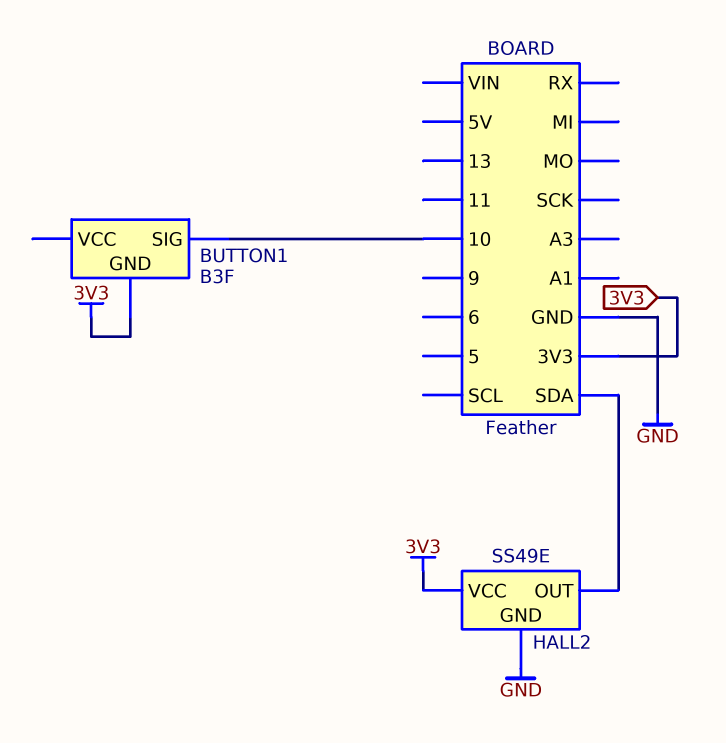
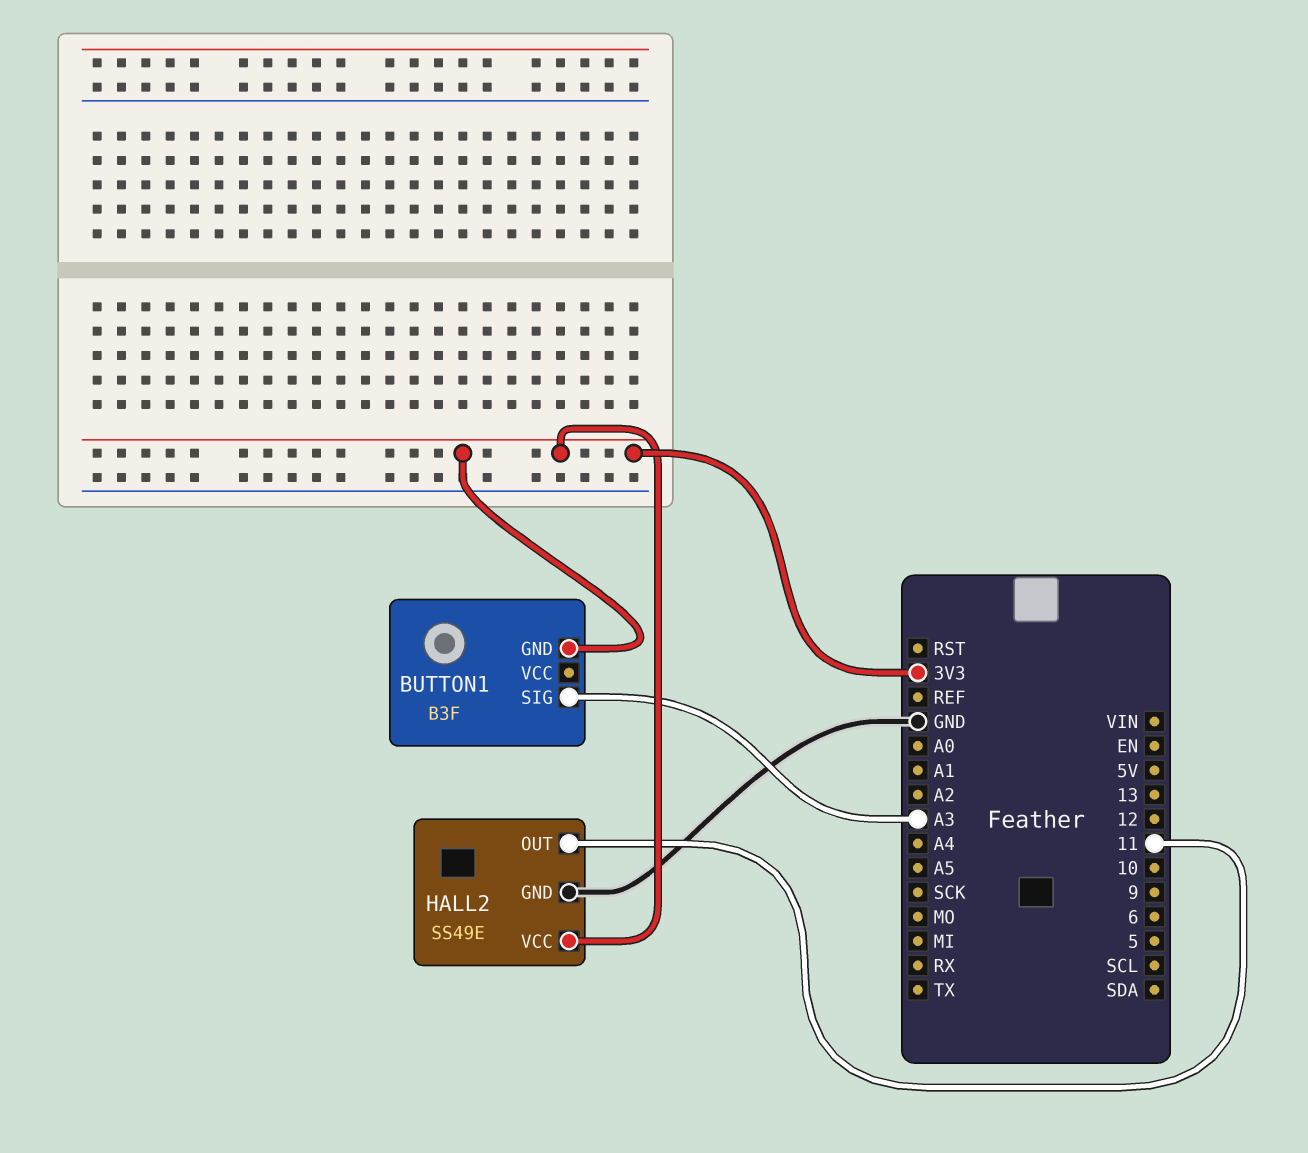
BUTTON1 pin SIG: 10 -> A3
HALL2 pin OUT: SDA -> 11

